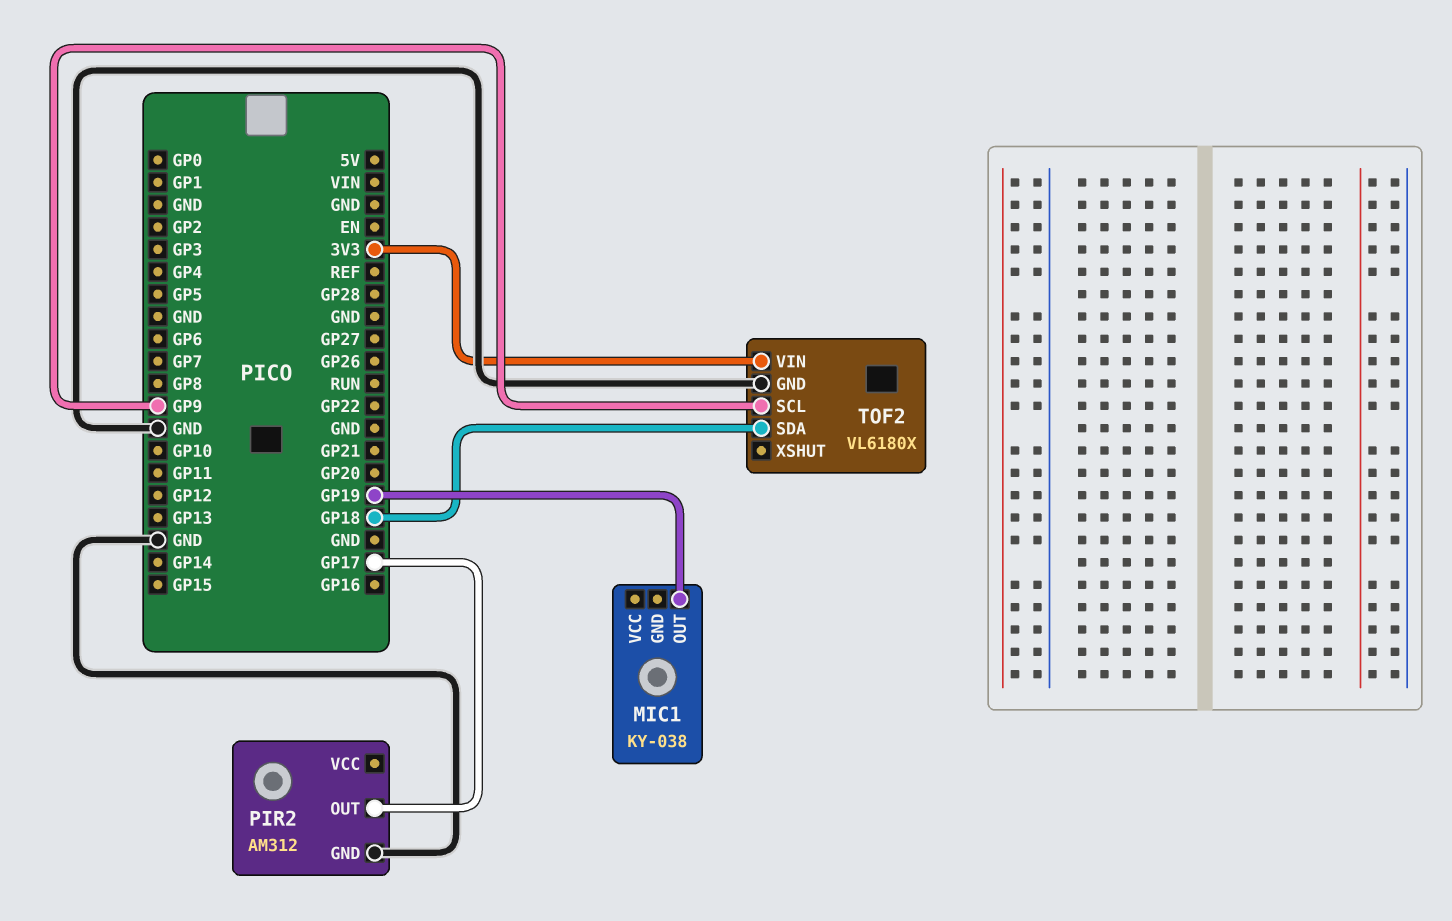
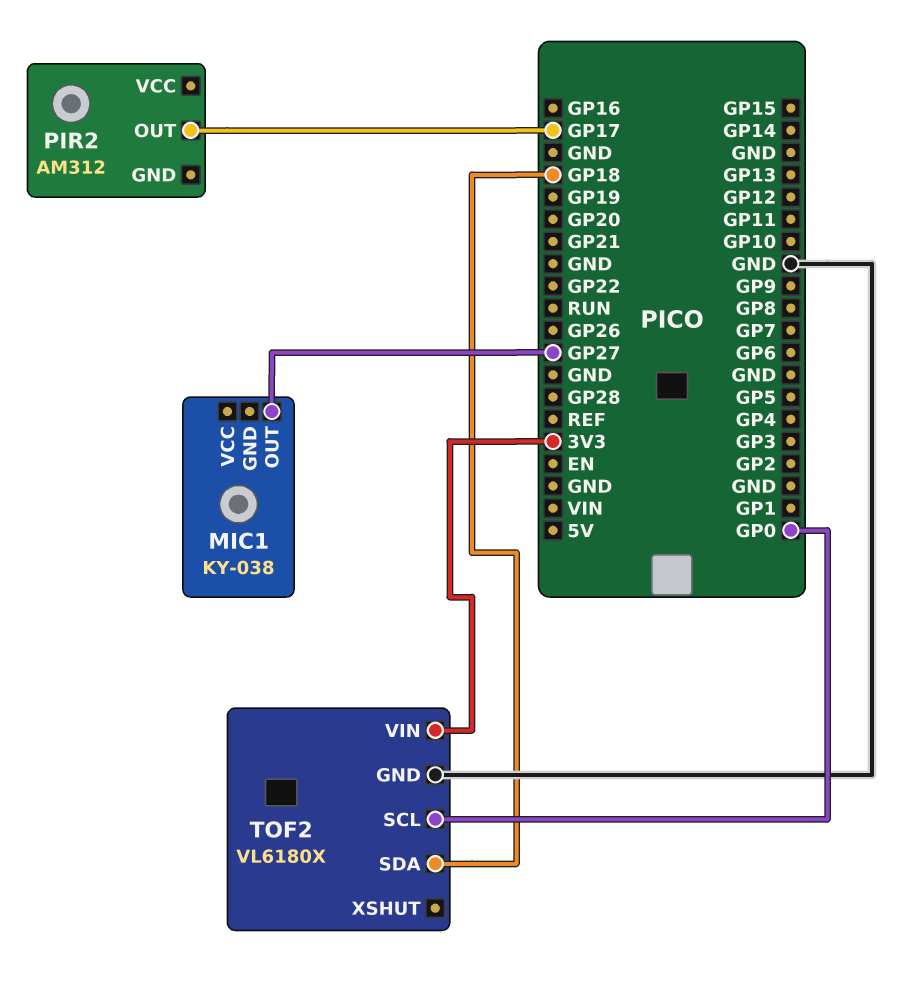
MIC1 pin OUT: GP19 -> GP27
PIR2 pin GND: GND -> none
TOF2 pin SCL: GP9 -> GP0

